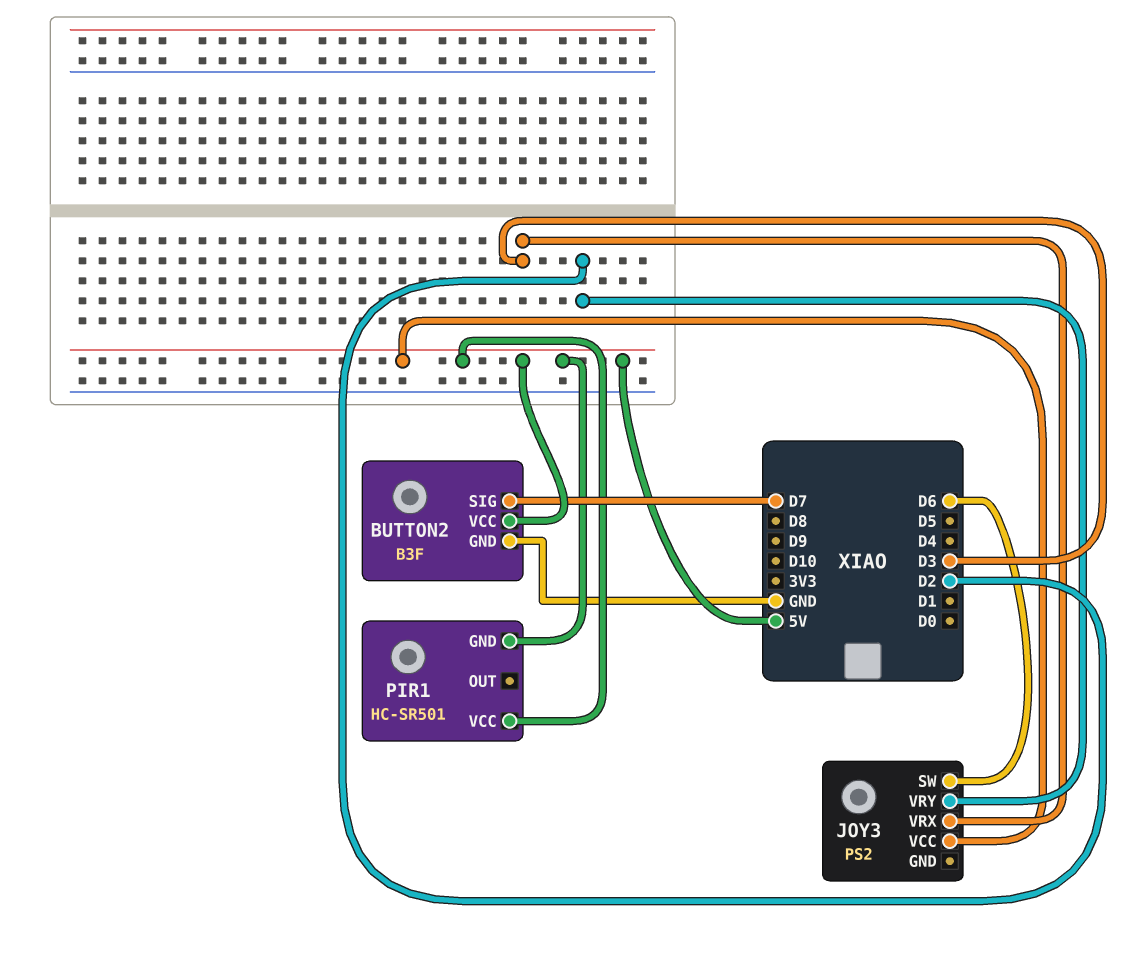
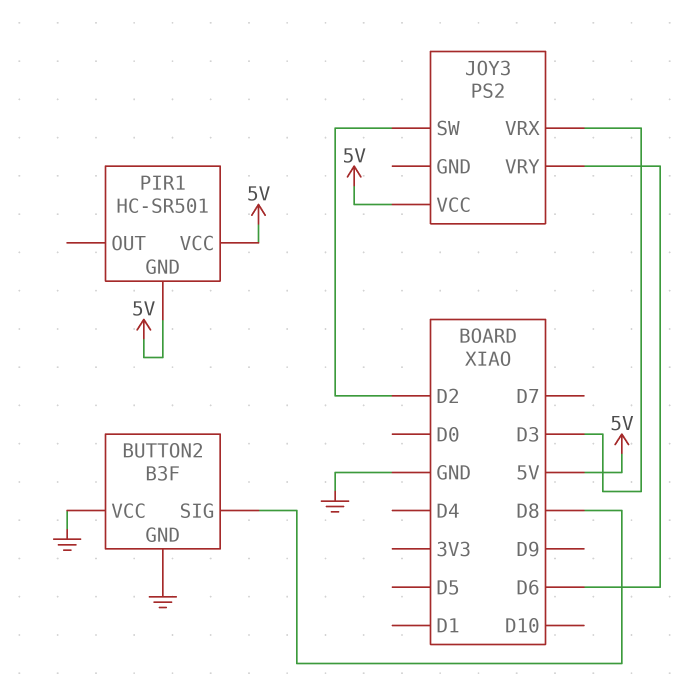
BUTTON2 pin SIG: D7 -> D8
BUTTON2 pin VCC: 5V -> GND
JOY3 pin SW: D6 -> D2
JOY3 pin VRY: D2 -> D6

